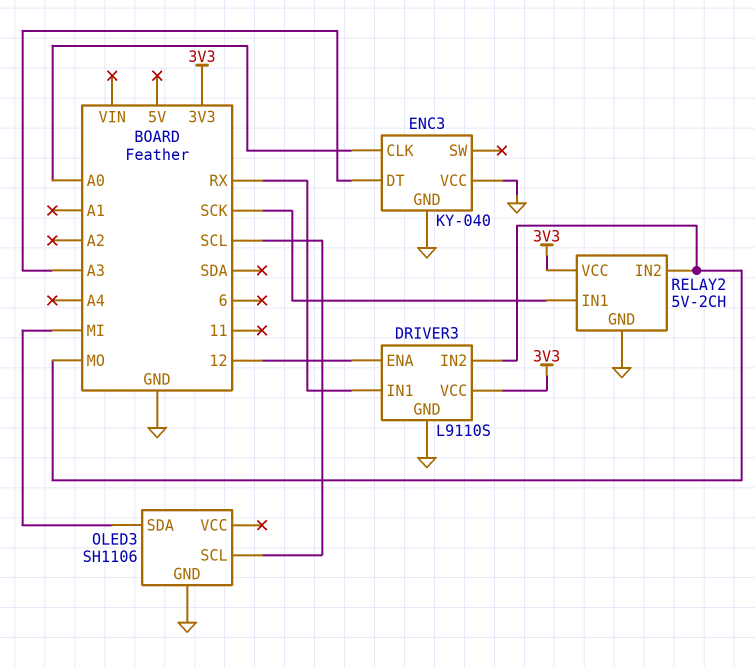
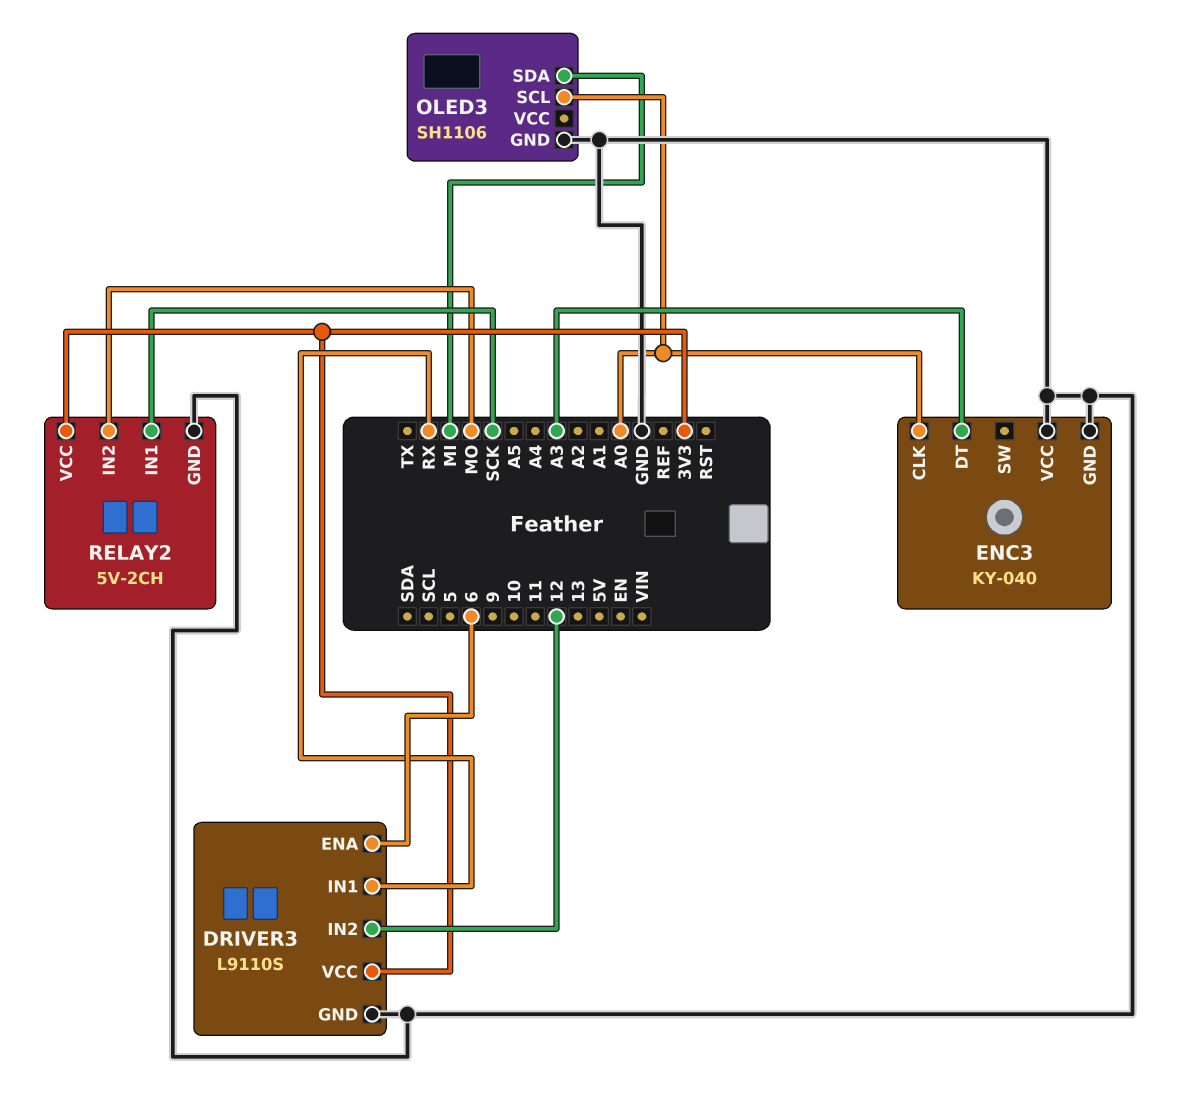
DRIVER3 pin ENA: 12 -> 6
DRIVER3 pin IN2: MO -> 12
OLED3 pin SCL: SCL -> A0

